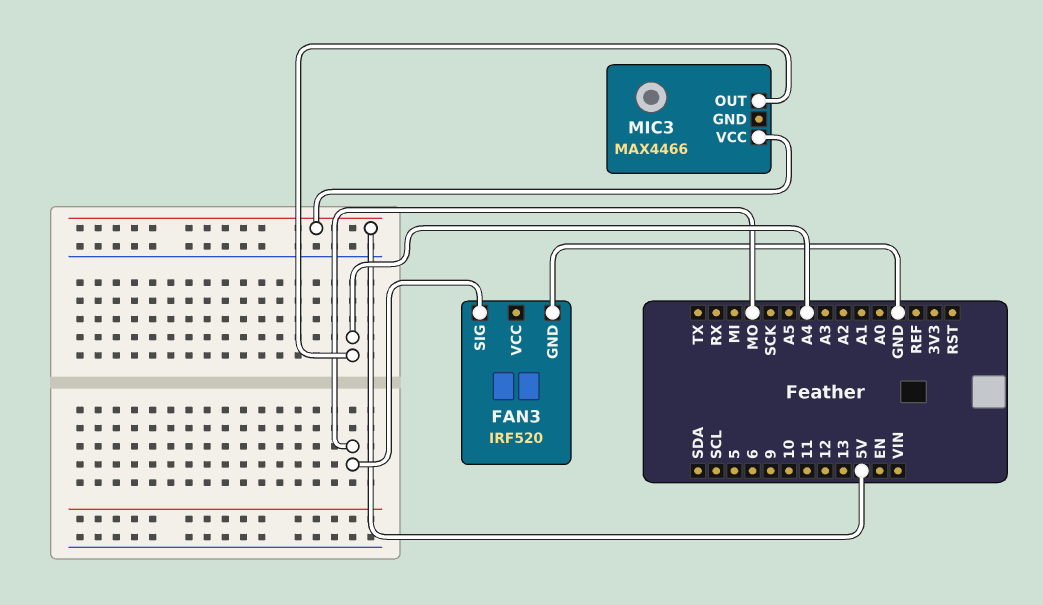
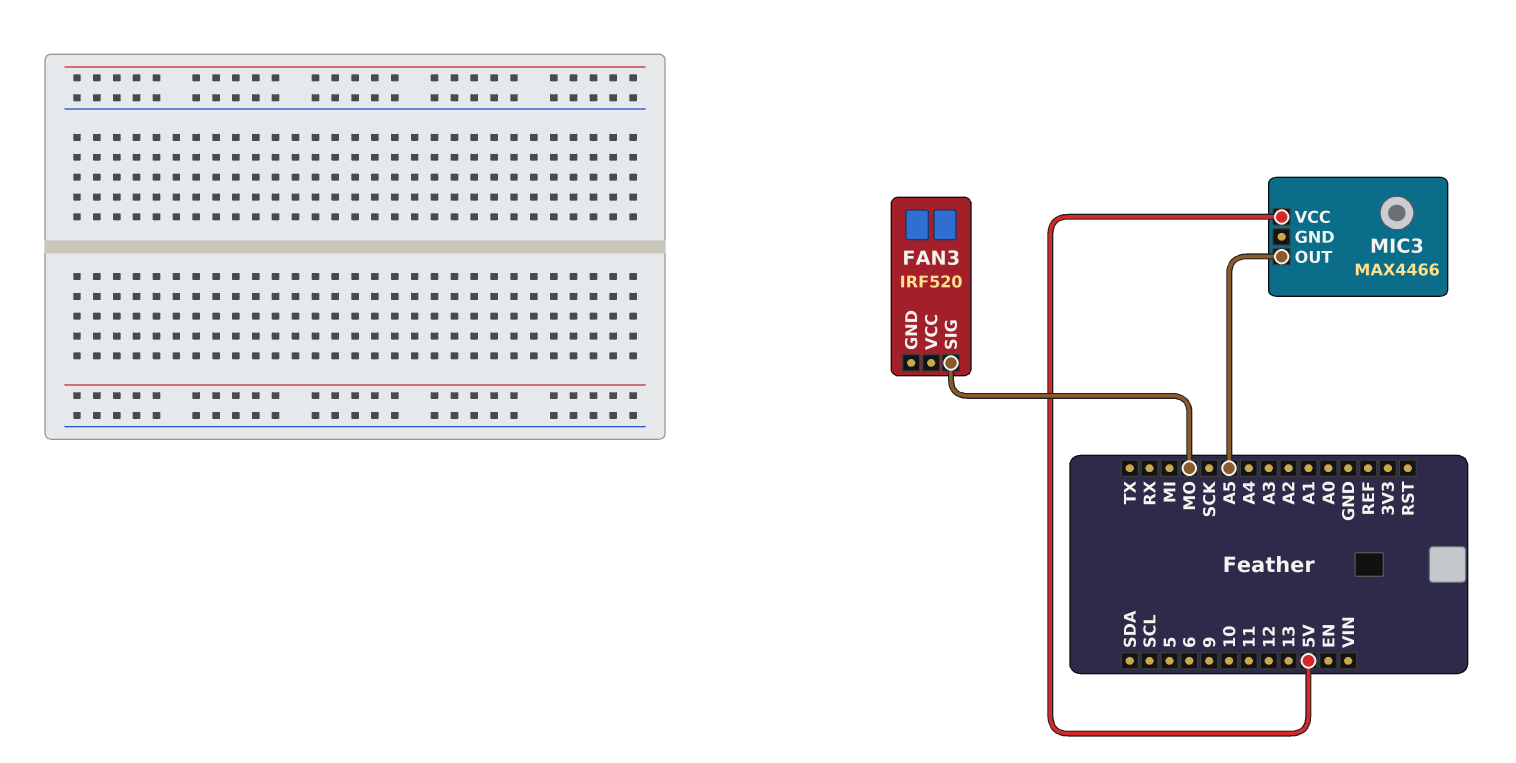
FAN3 pin GND: GND -> none
MIC3 pin OUT: A4 -> A5

